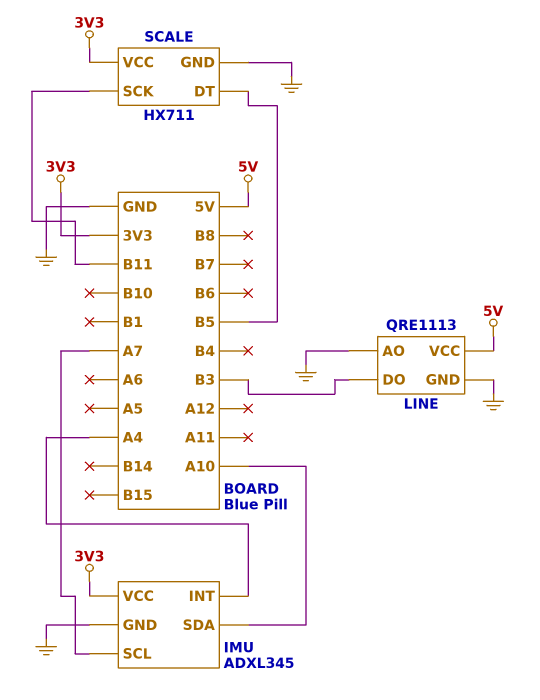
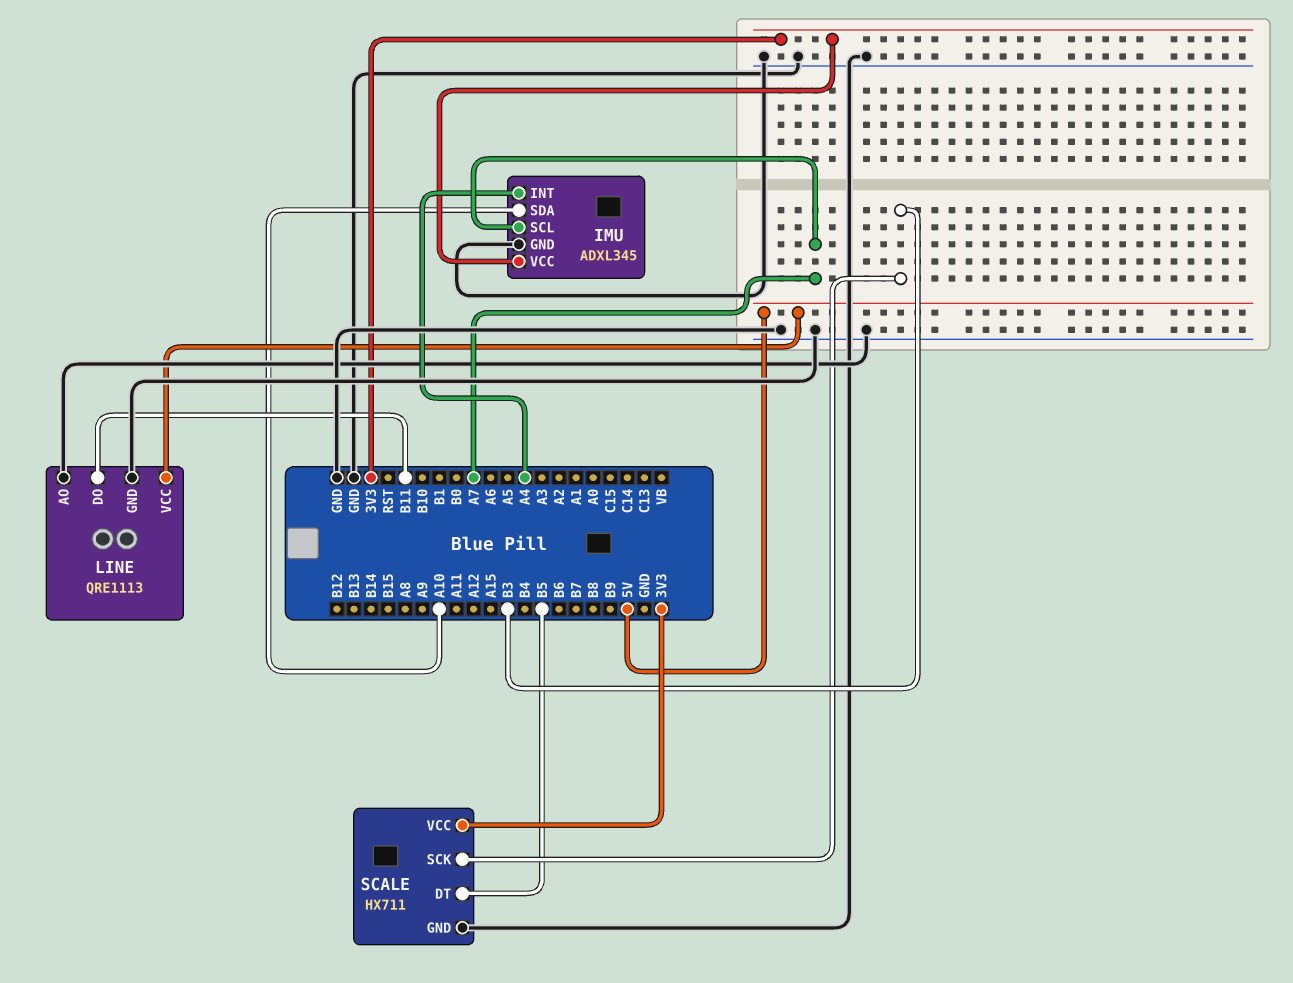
LINE pin DO: B3 -> B11
SCALE pin SCK: B11 -> B3

